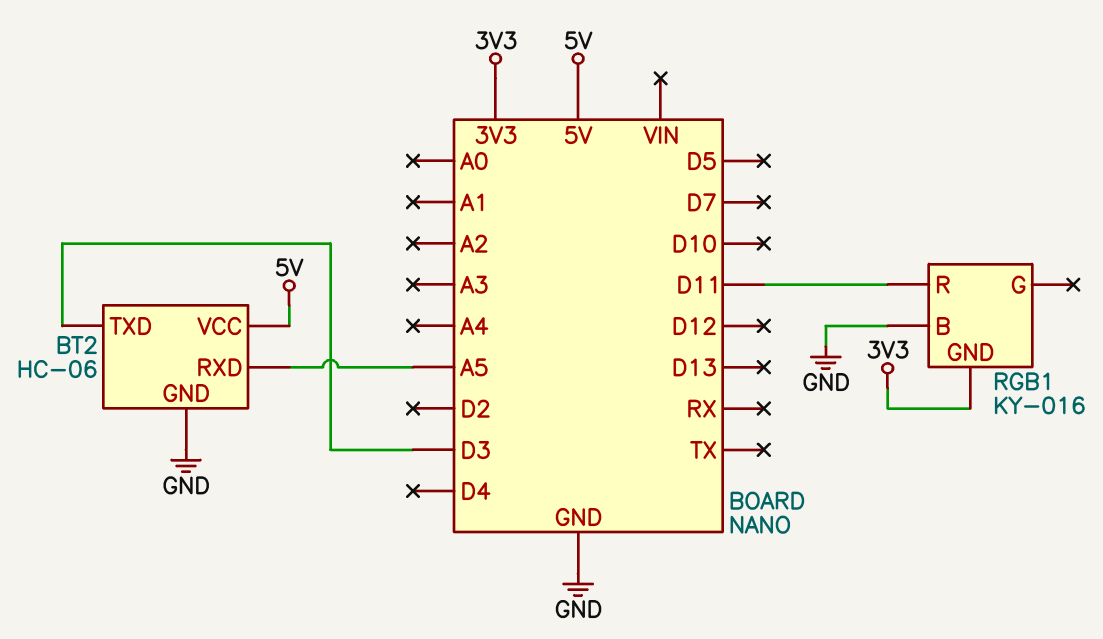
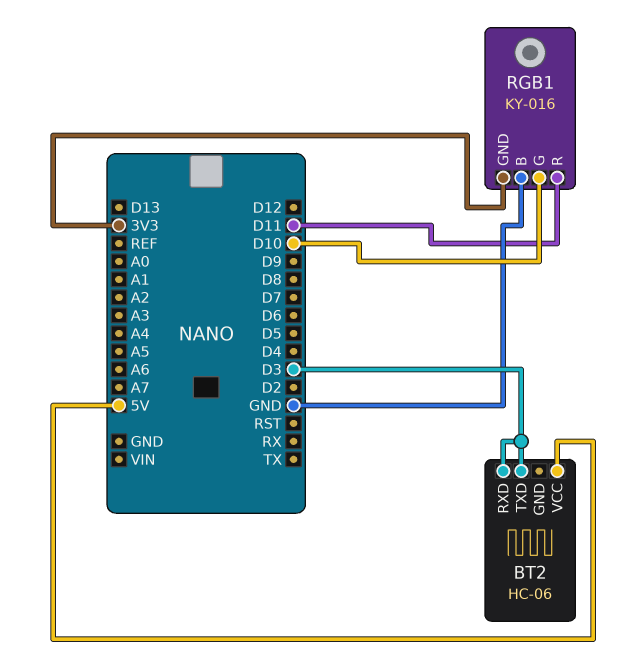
BT2 pin GND: GND -> none
BT2 pin RXD: A5 -> D3
RGB1 pin G: none -> D10

